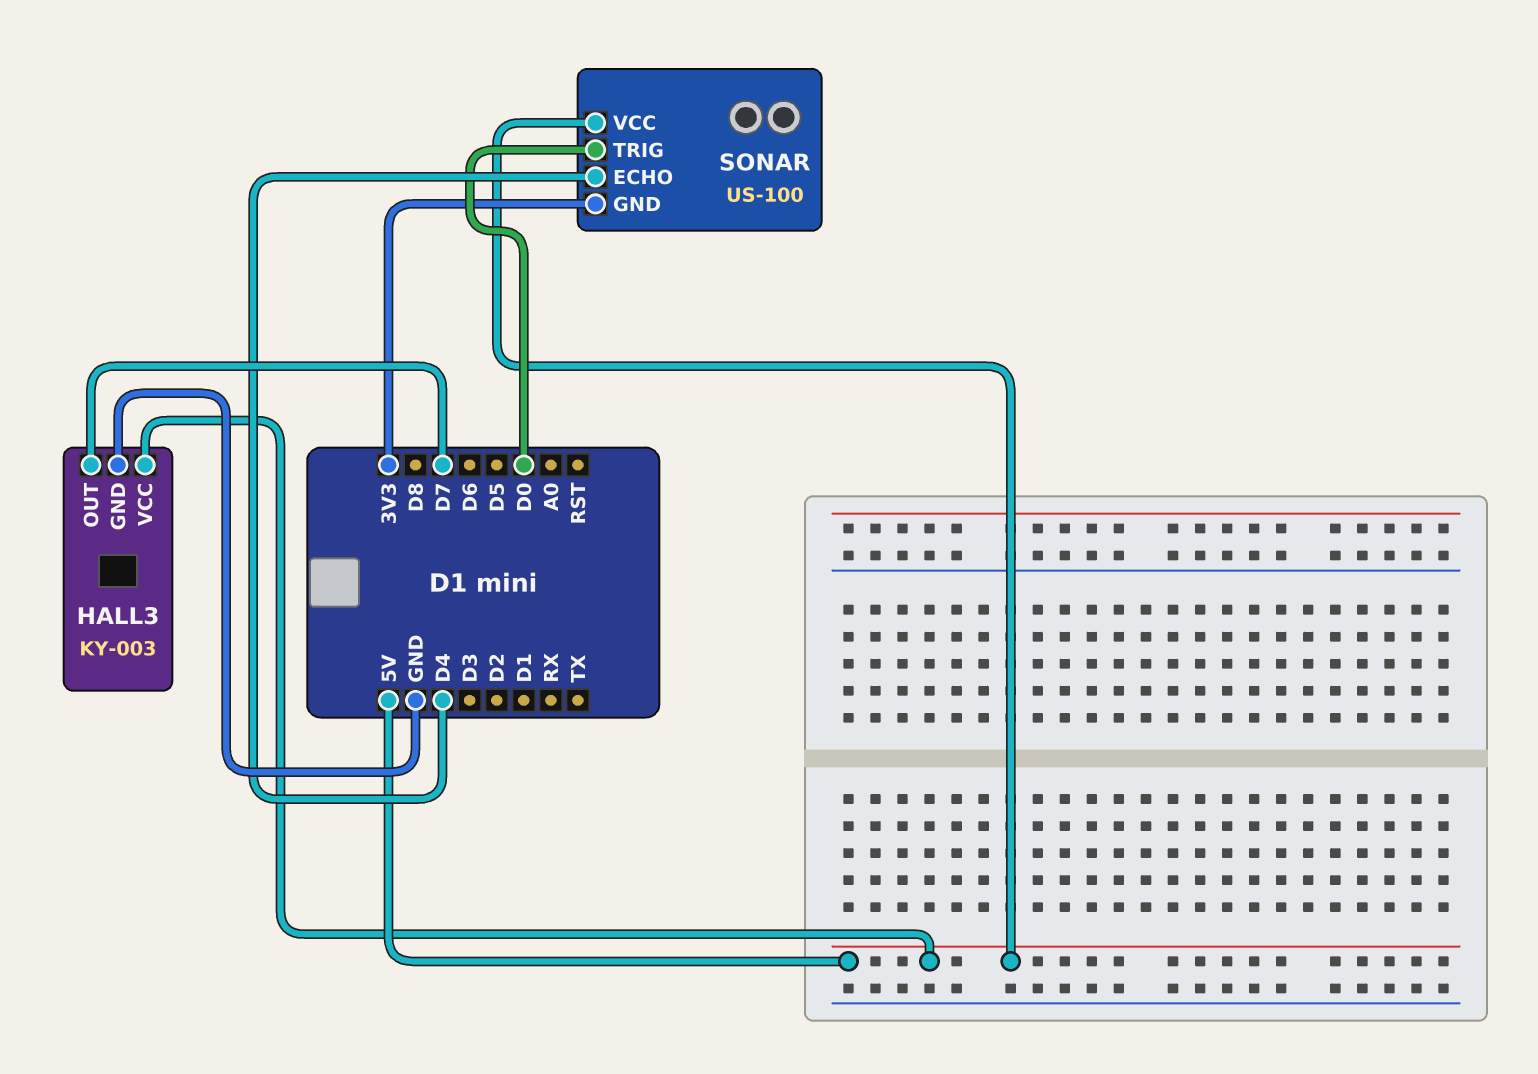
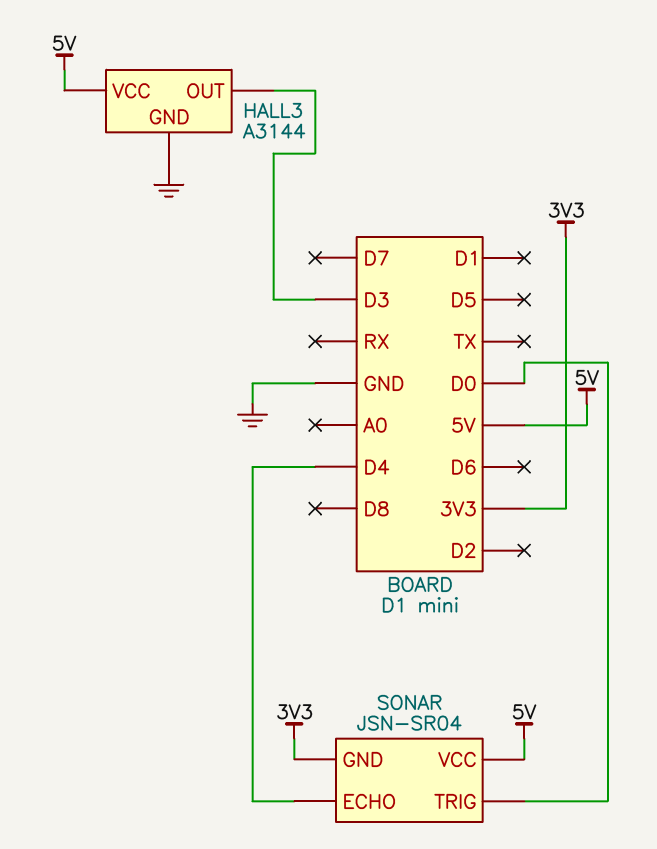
HALL3: KY-003 -> A3144
HALL3 pin OUT: D7 -> D3
SONAR: US-100 -> JSN-SR04

